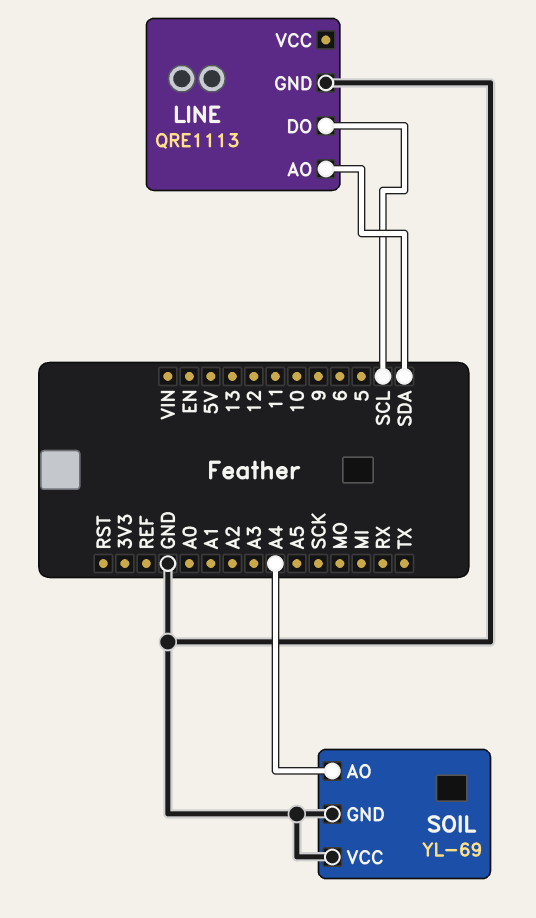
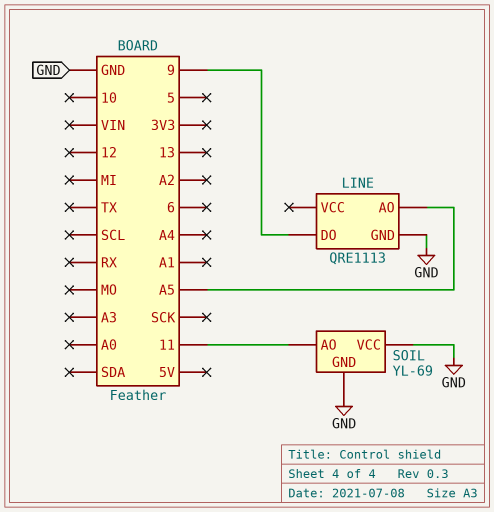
LINE pin AO: SDA -> A5
LINE pin DO: SCL -> 9
SOIL pin AO: A4 -> 11

